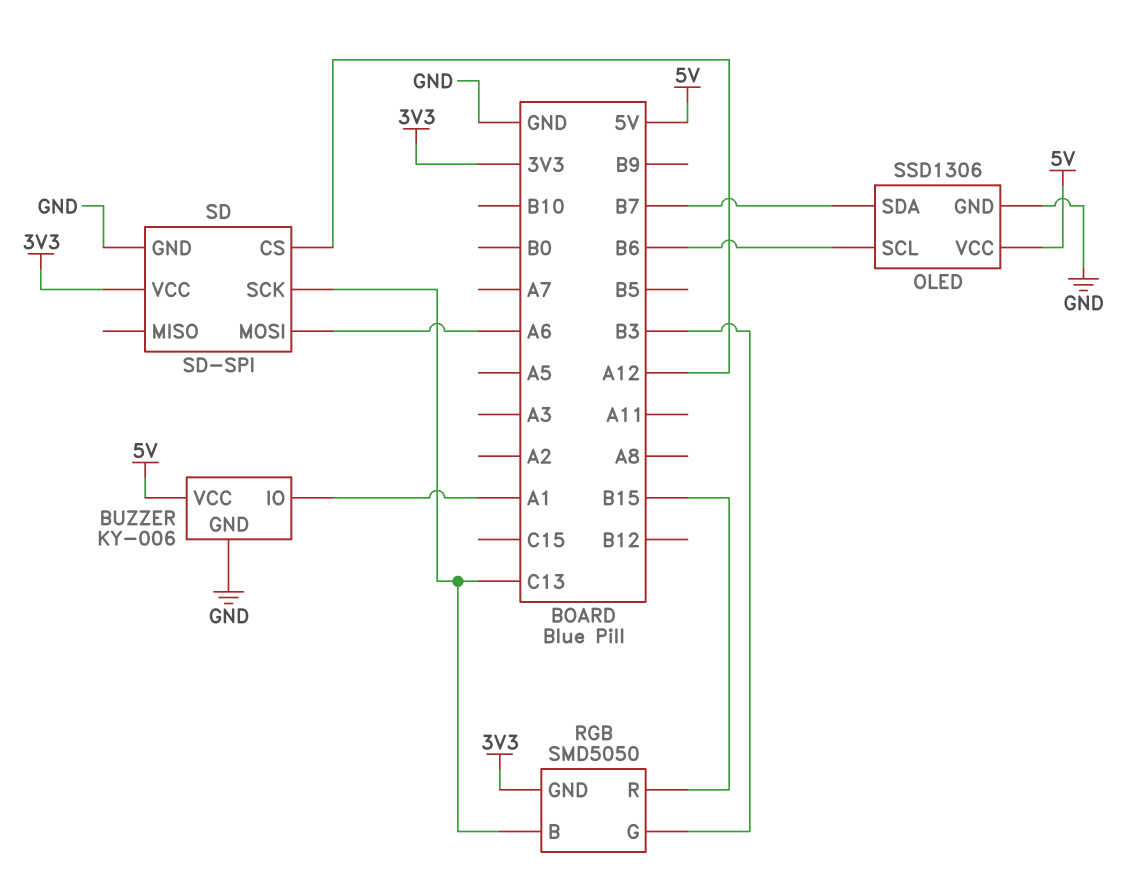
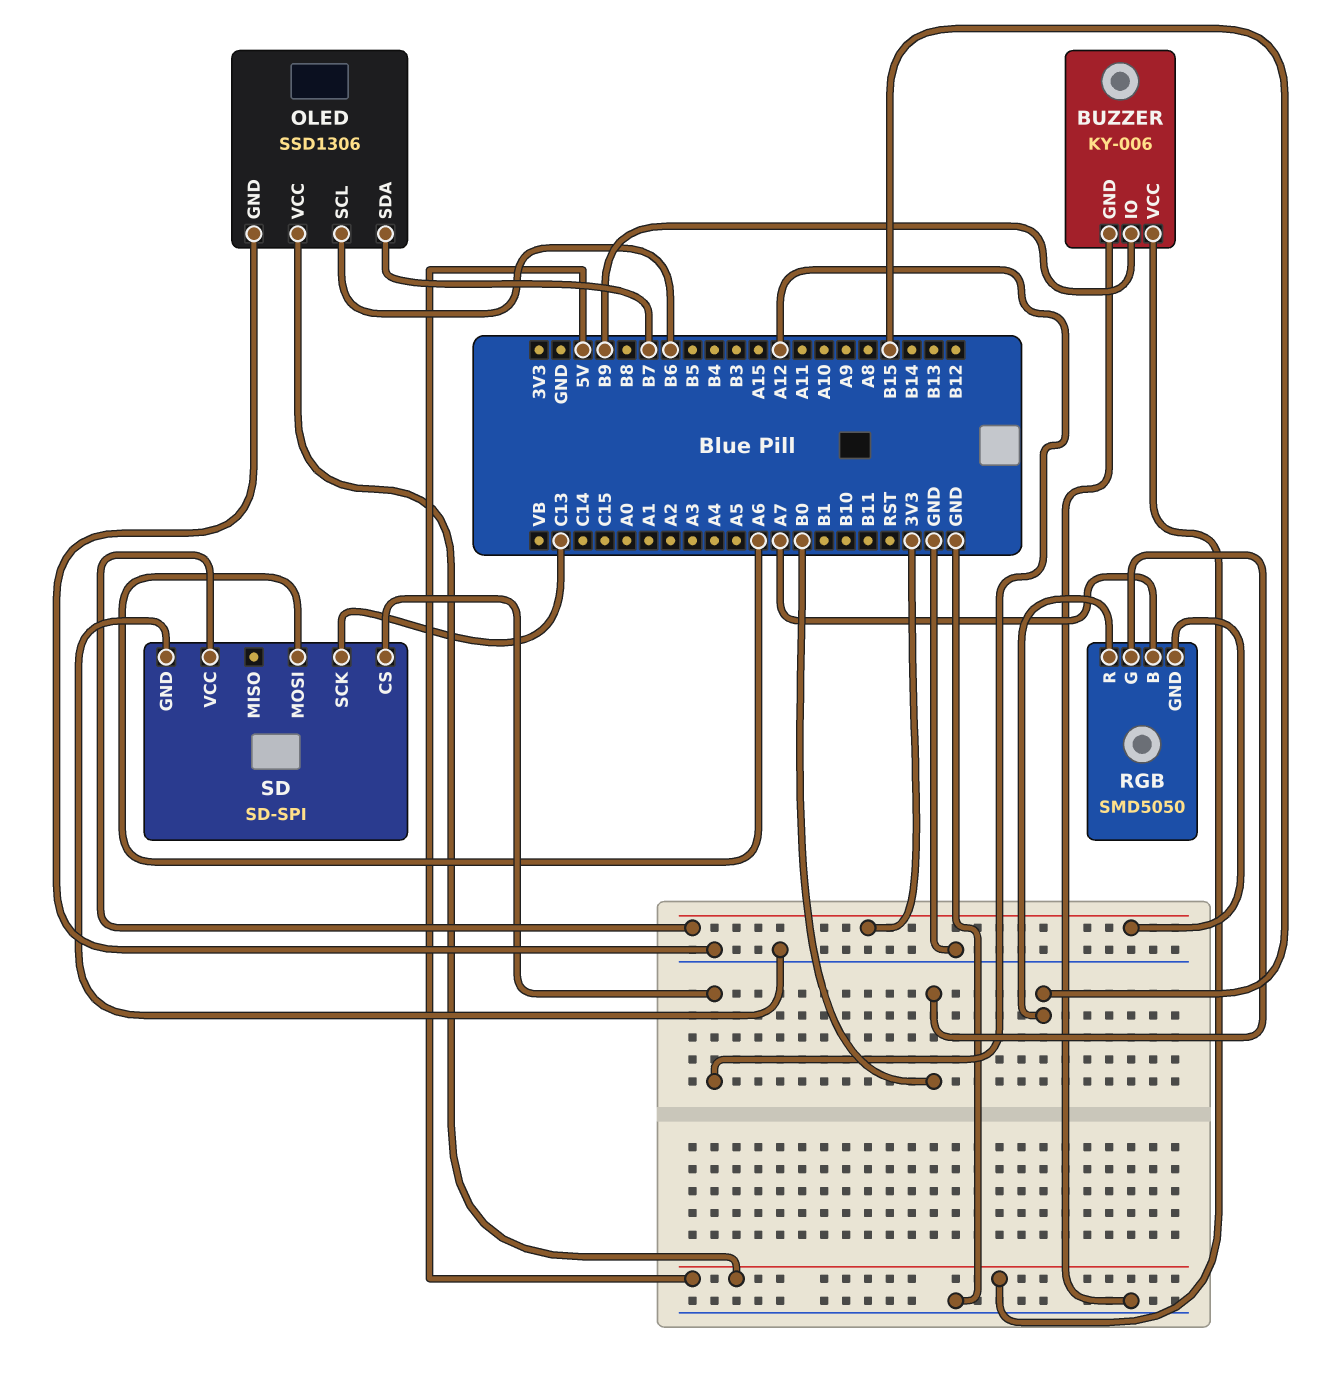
BUZZER pin IO: A1 -> B9
RGB pin B: C13 -> A7
RGB pin G: B3 -> B0

